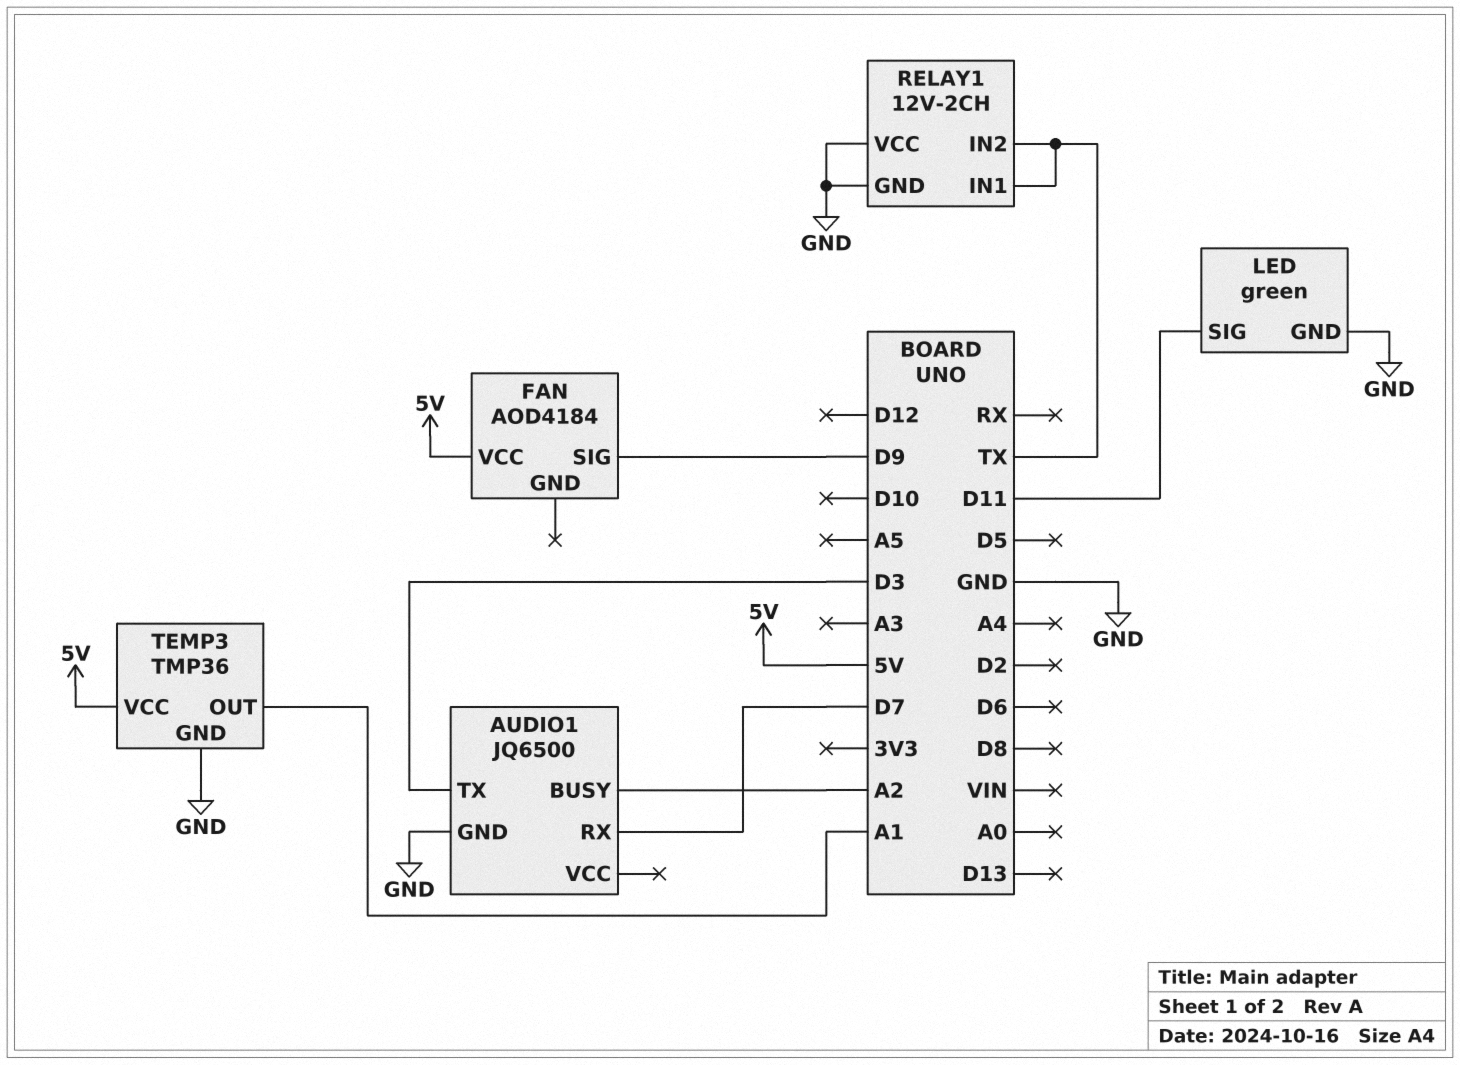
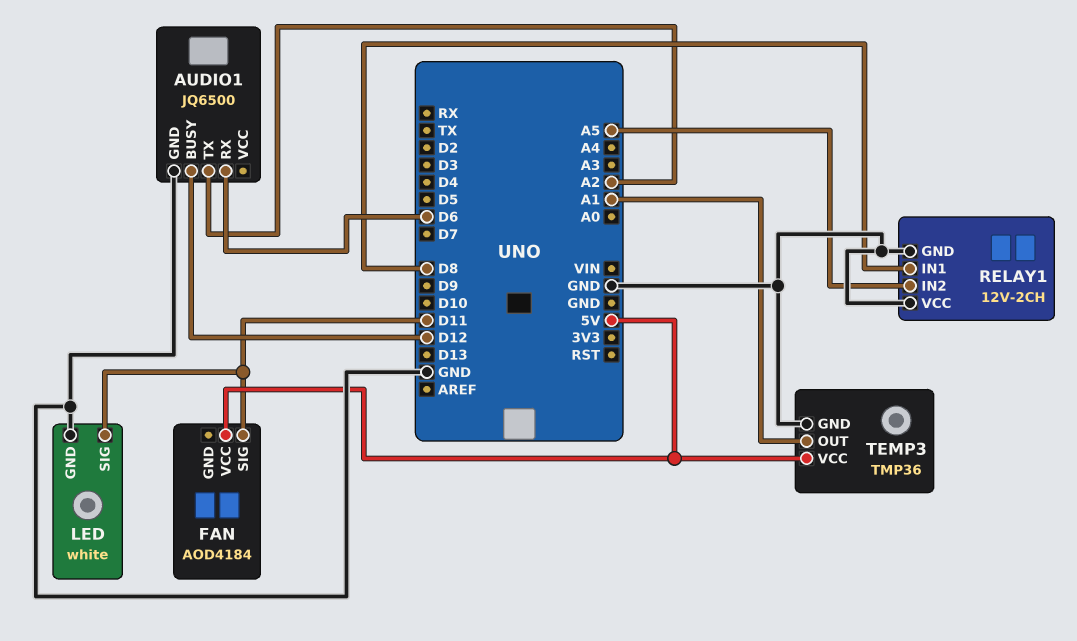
AUDIO1 pin BUSY: A2 -> D12
AUDIO1 pin RX: D7 -> D6
AUDIO1 pin TX: D3 -> A2
FAN pin SIG: D9 -> D11
LED: green -> white
RELAY1 pin IN1: TX -> D8
RELAY1 pin IN2: TX -> A5

